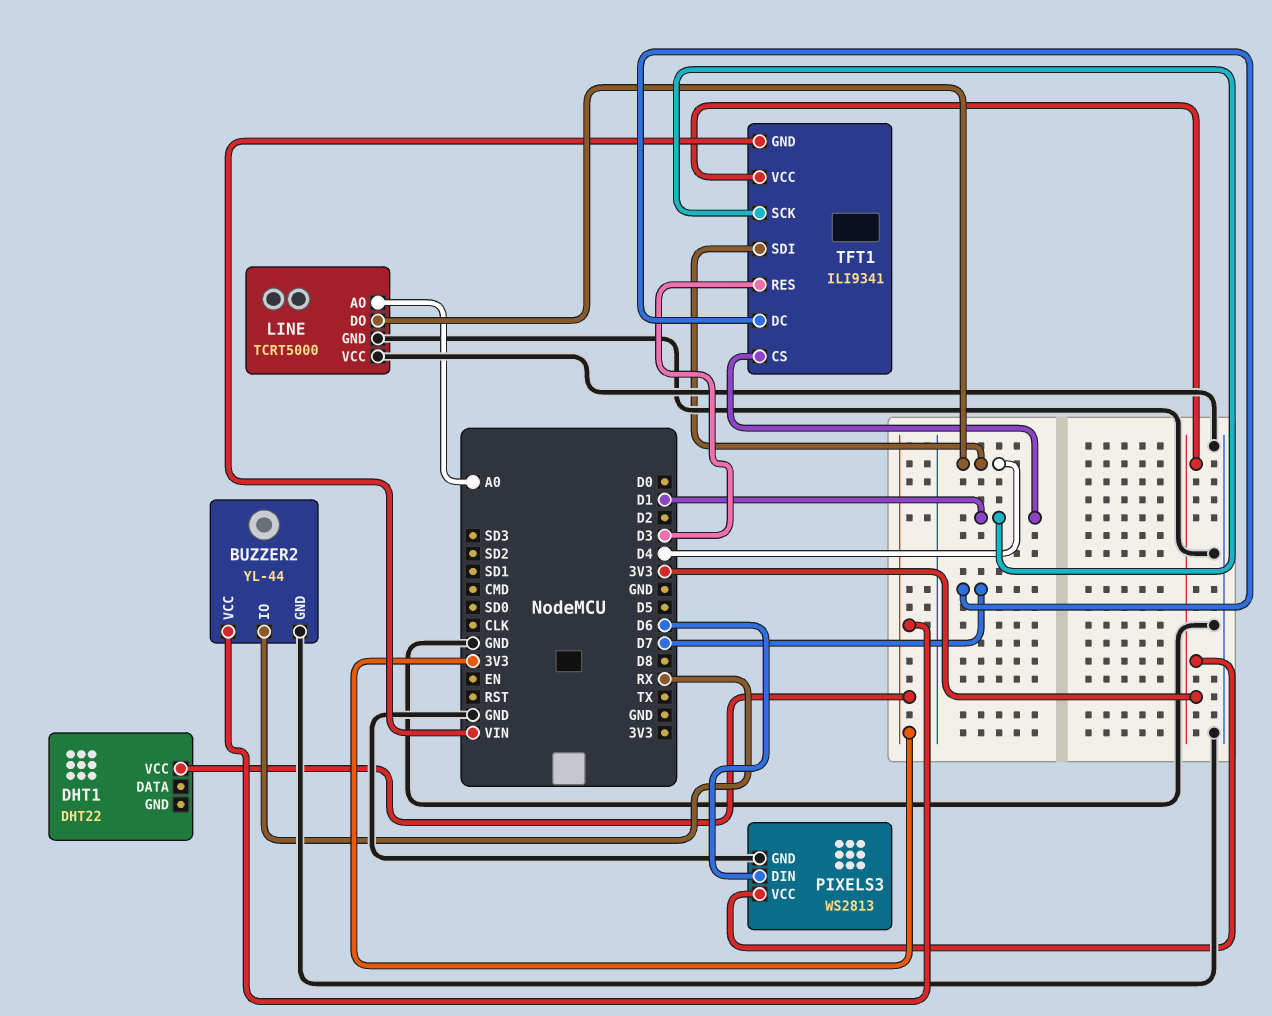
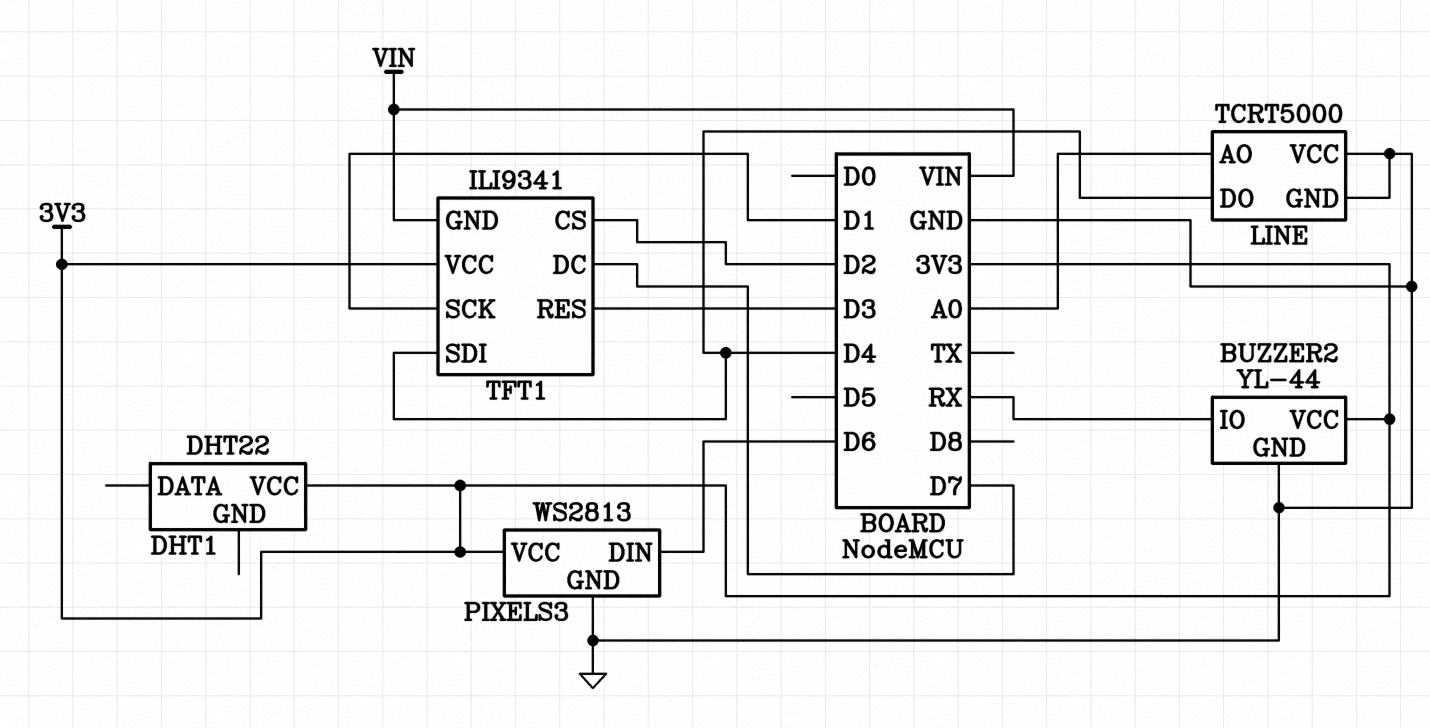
TFT1 pin CS: D1 -> D2

